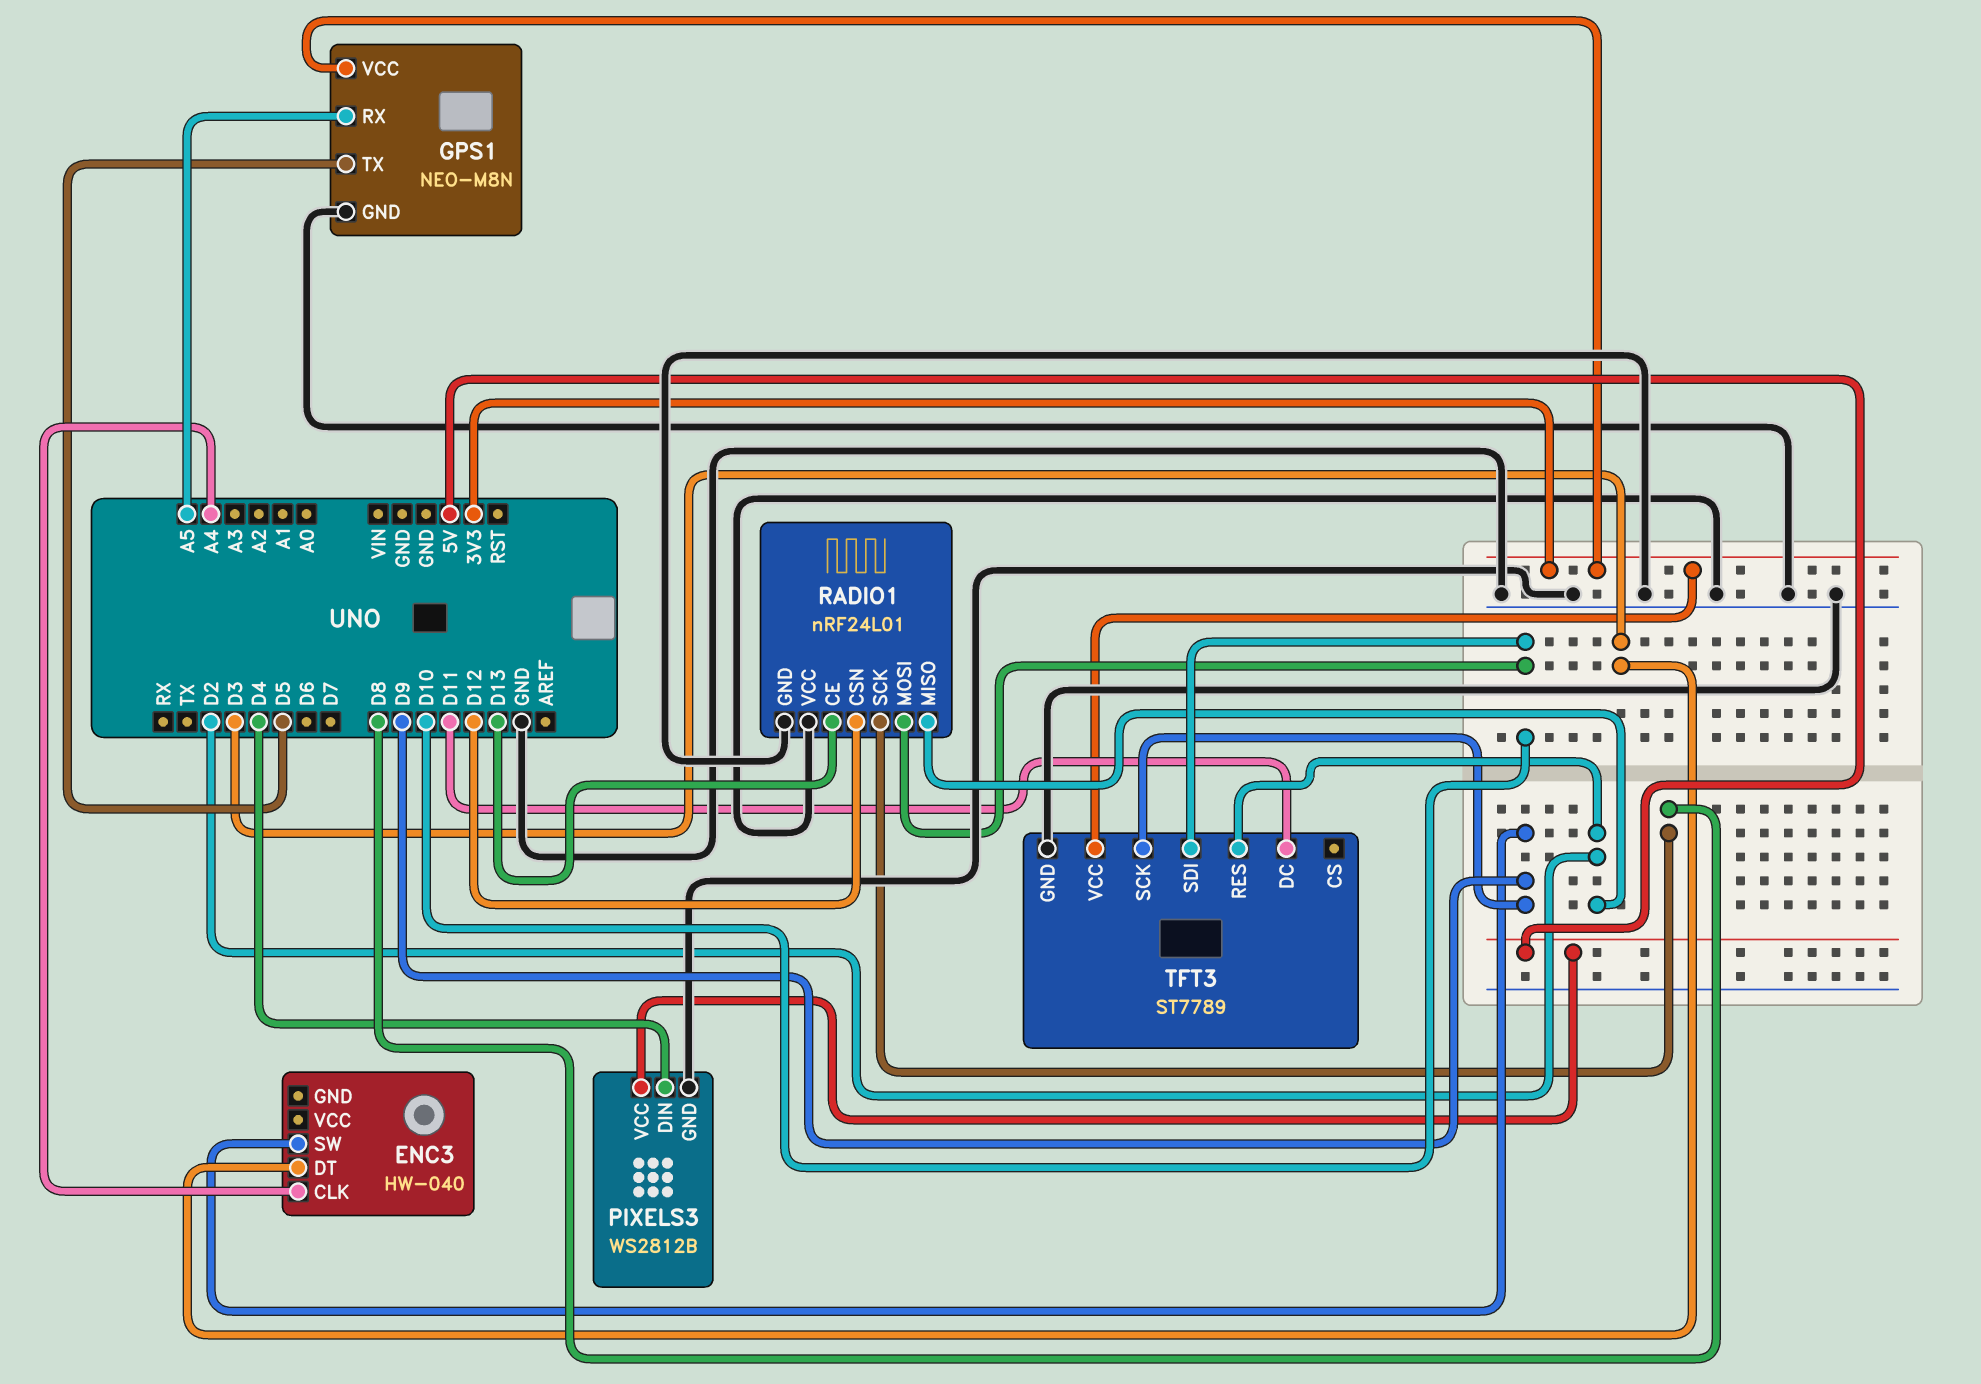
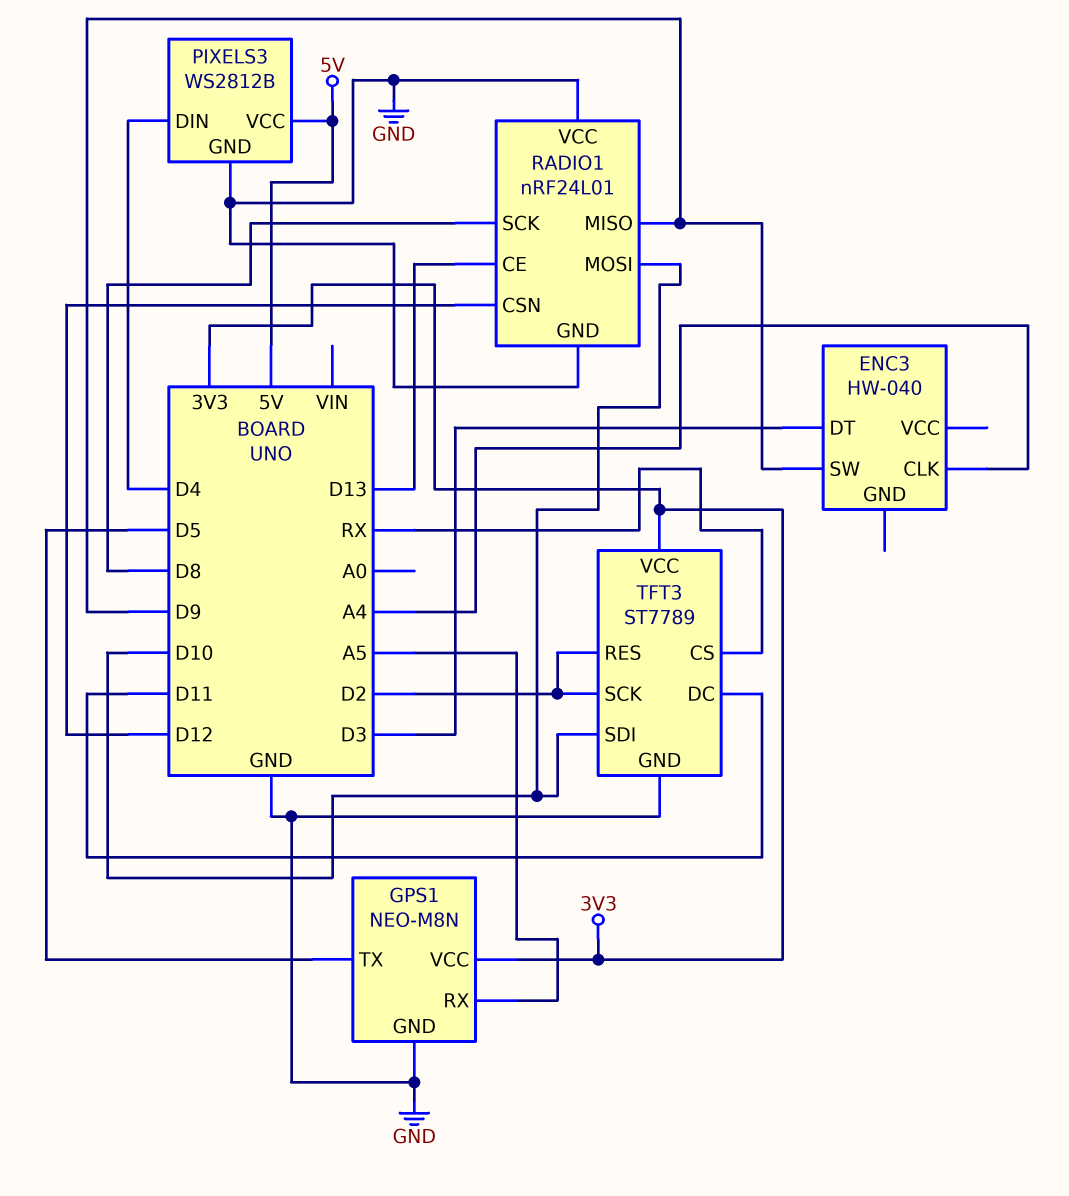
RADIO1 pin MISO: D2 -> D9
TFT3 pin CS: none -> RX
TFT3 pin SCK: D9 -> D2

